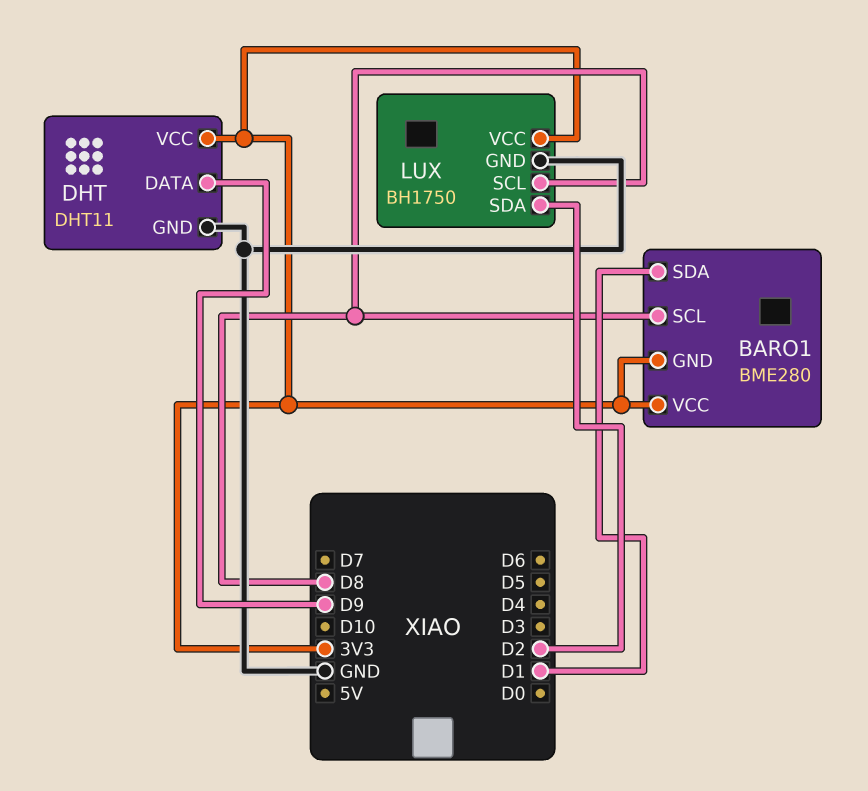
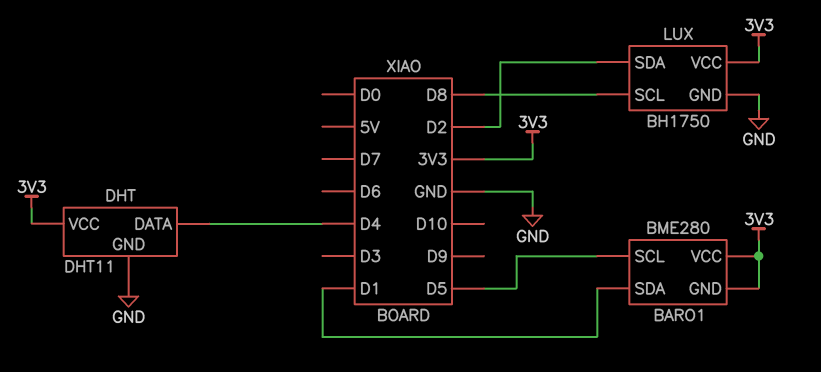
BARO1 pin SCL: D8 -> D5
DHT pin DATA: D9 -> D4

